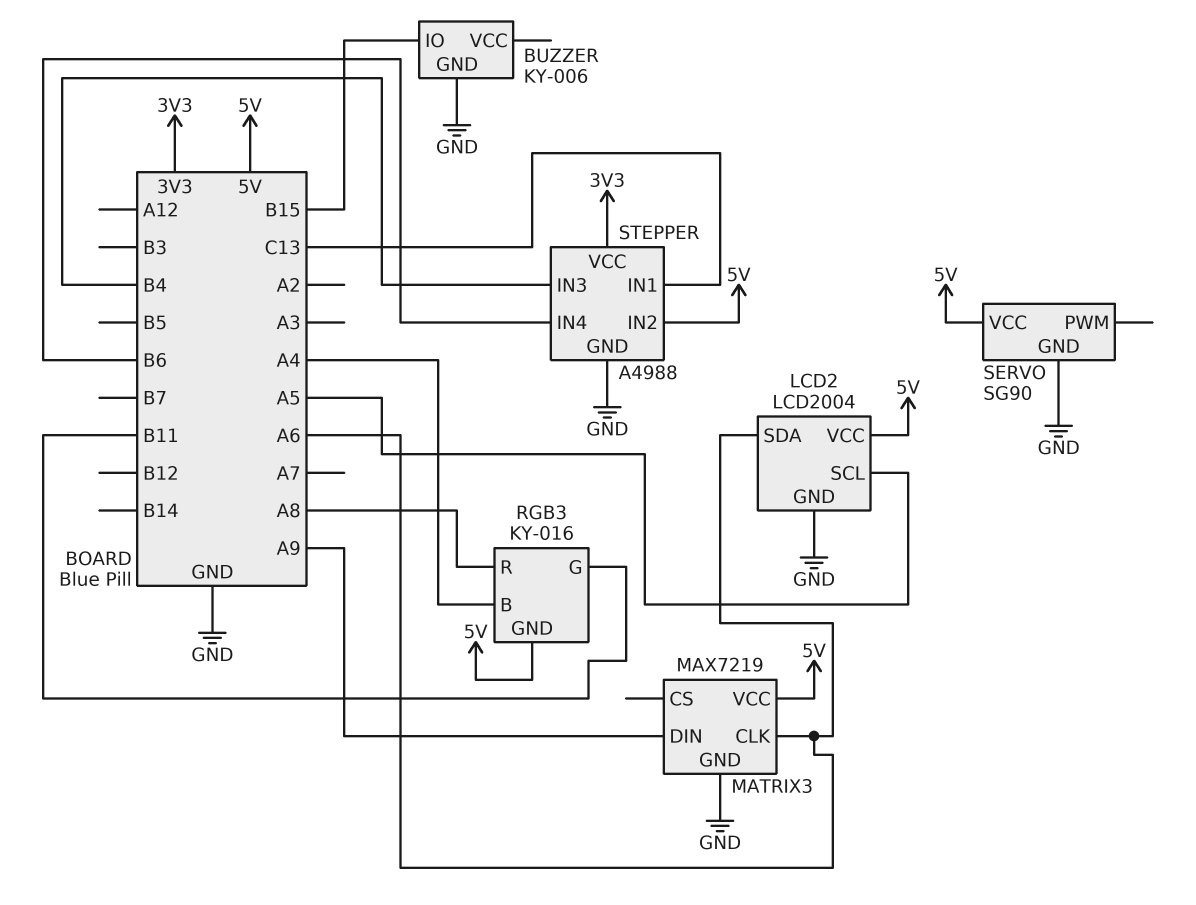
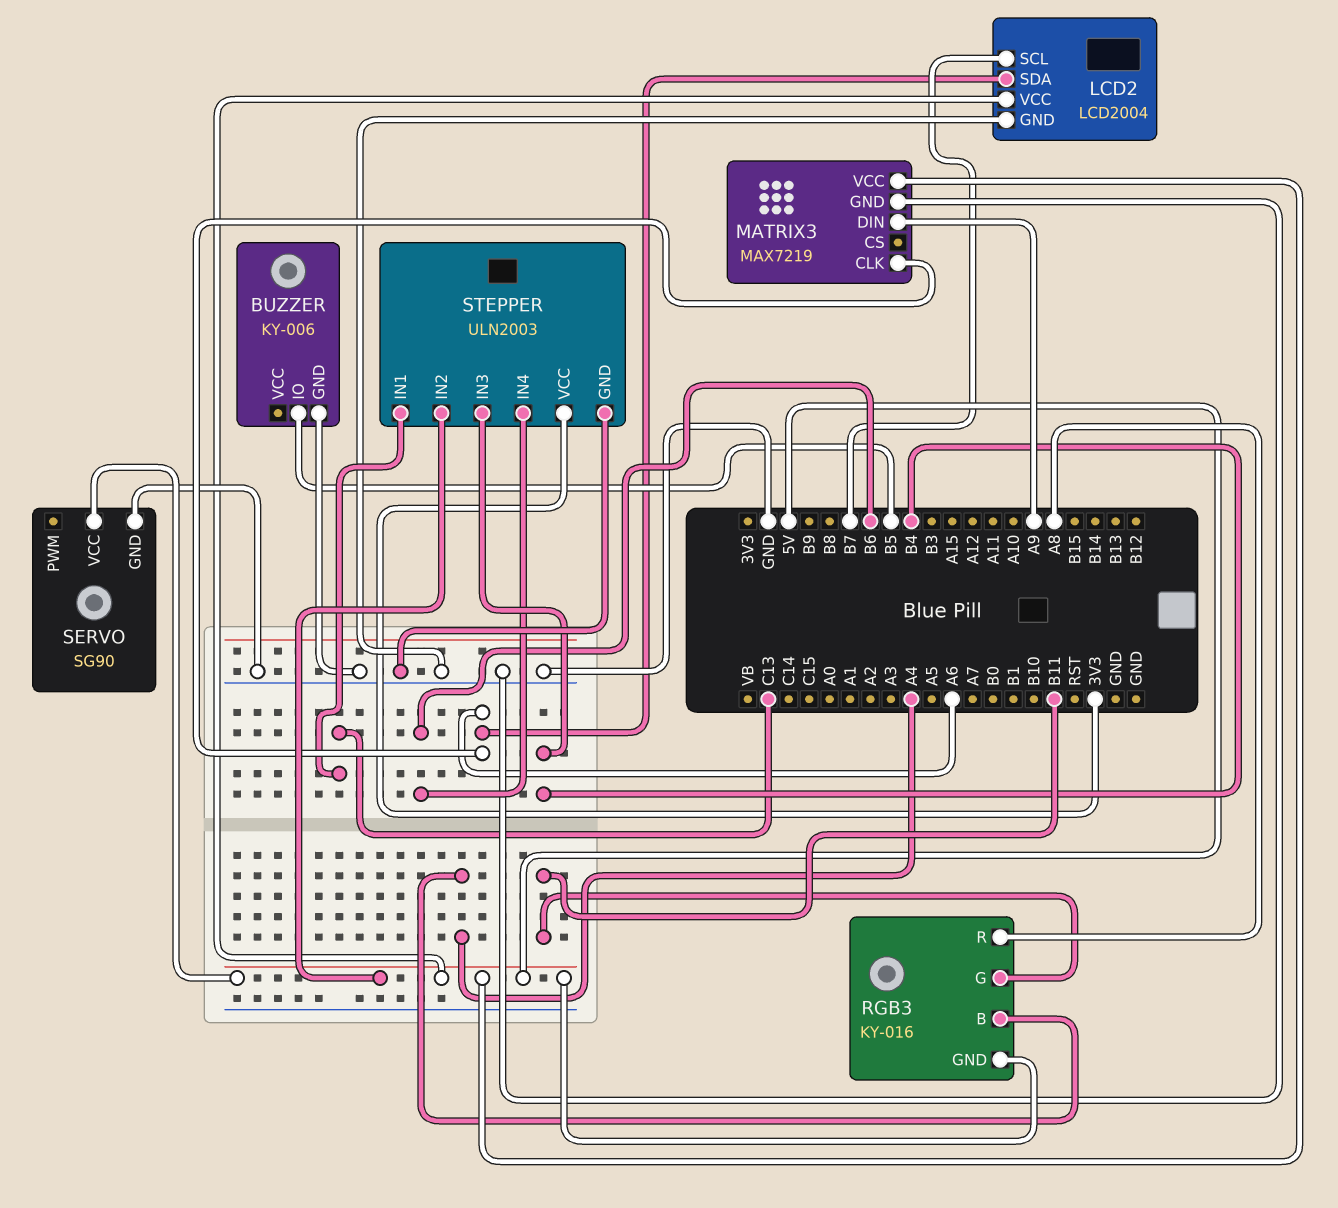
BUZZER pin IO: B15 -> B5
LCD2 pin SCL: A5 -> B7
STEPPER: A4988 -> ULN2003

